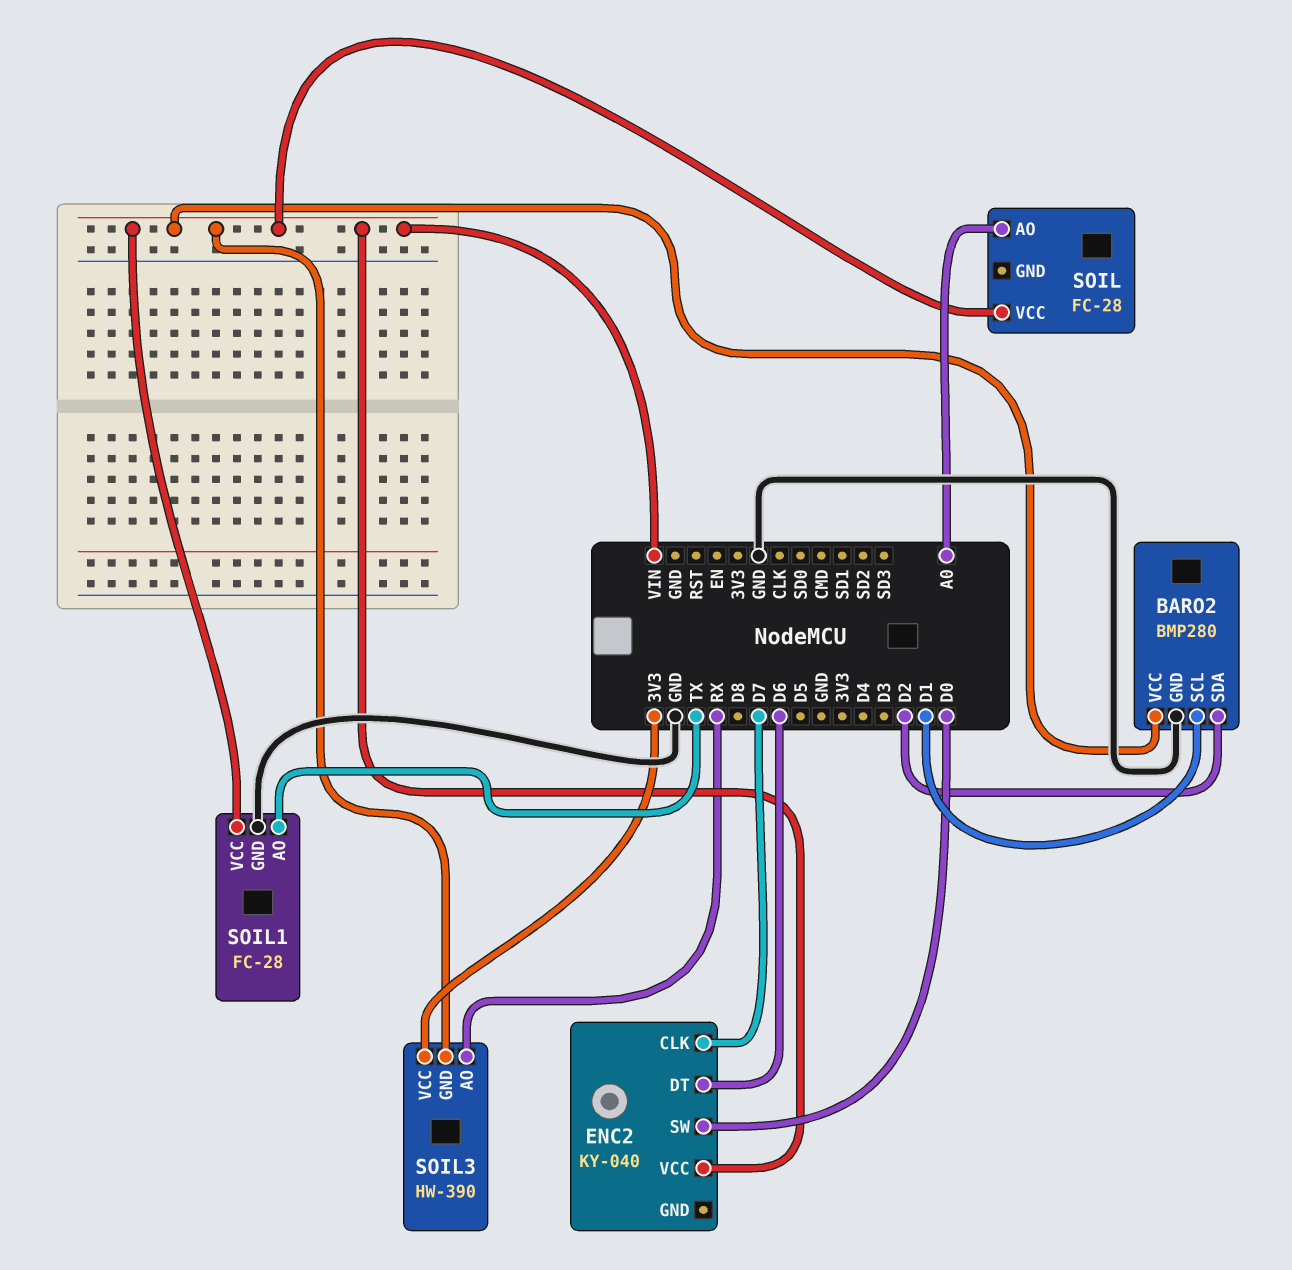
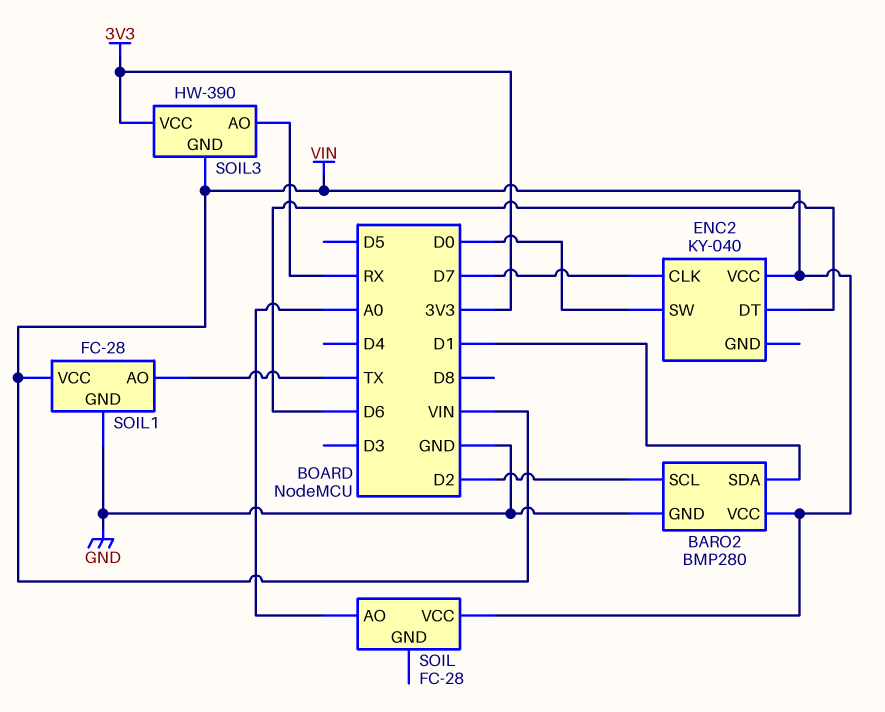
BARO2 pin SCL: D1 -> D2
BARO2 pin SDA: D2 -> D1

